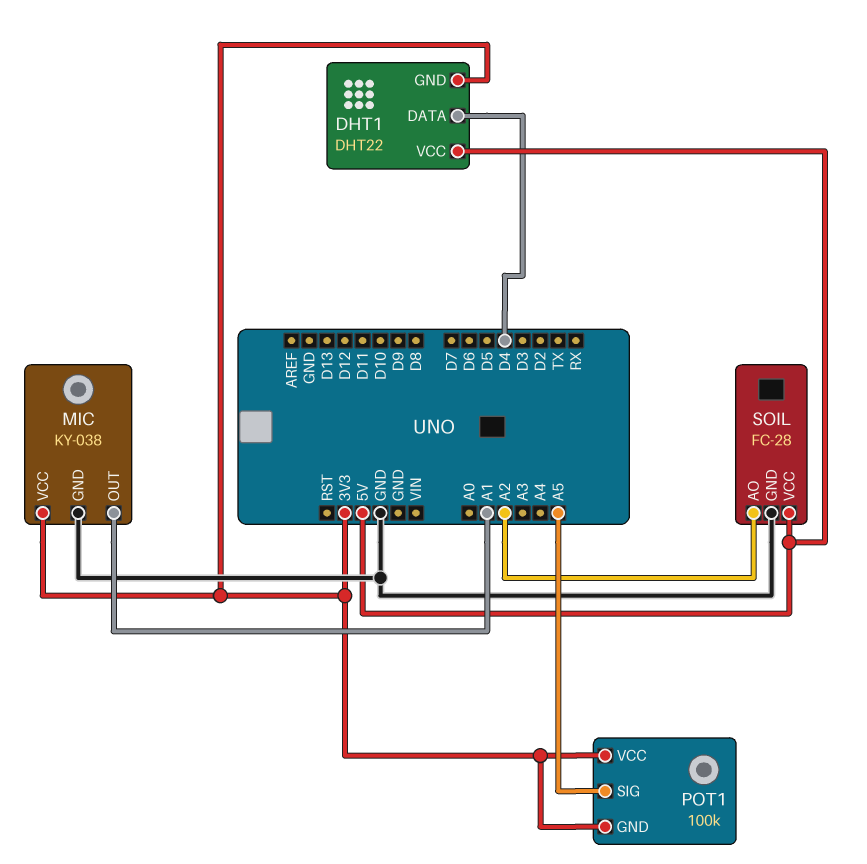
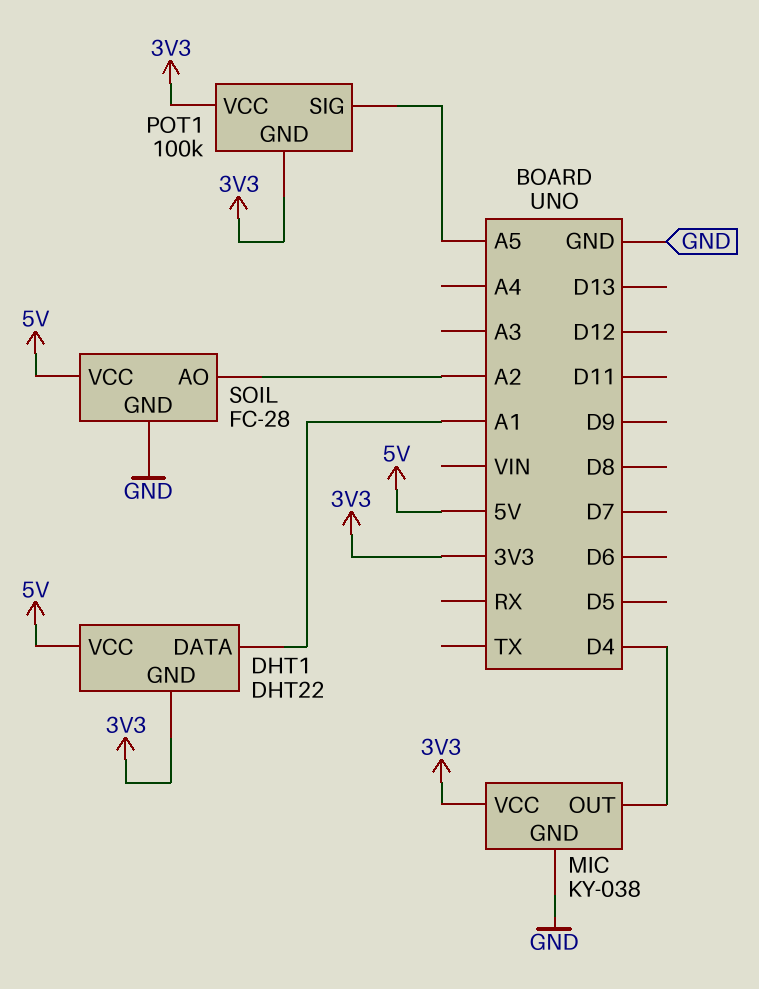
DHT1 pin DATA: D4 -> A1
MIC pin OUT: A1 -> D4

